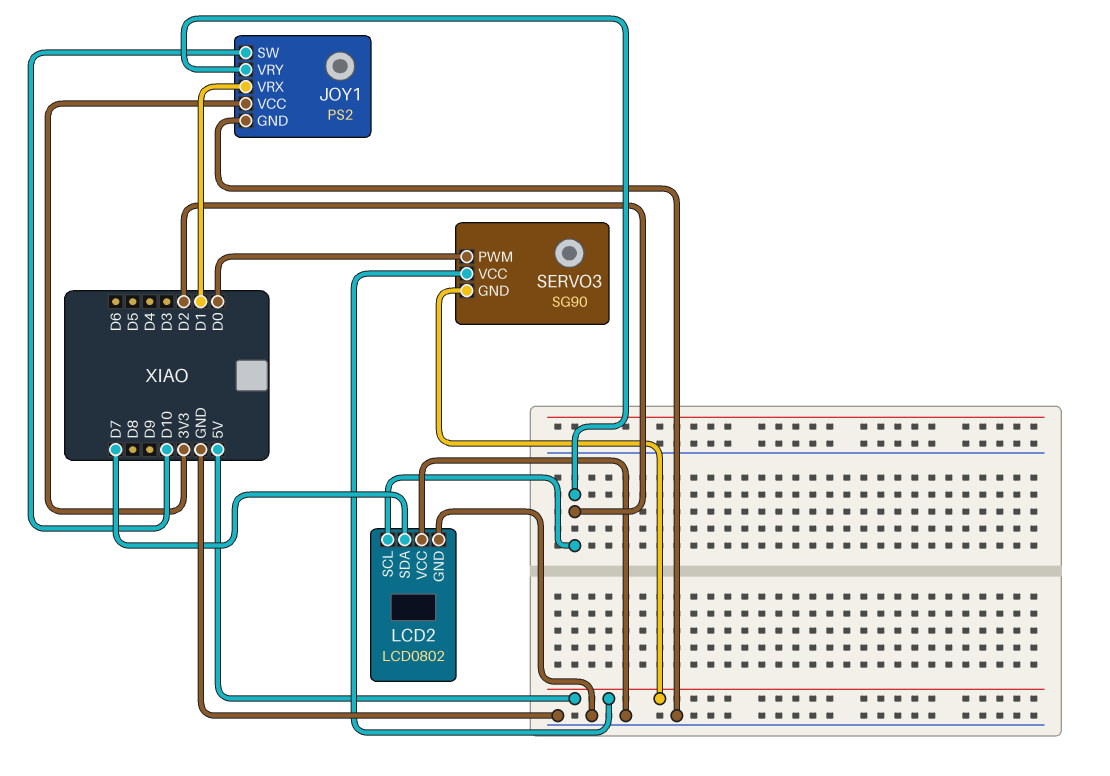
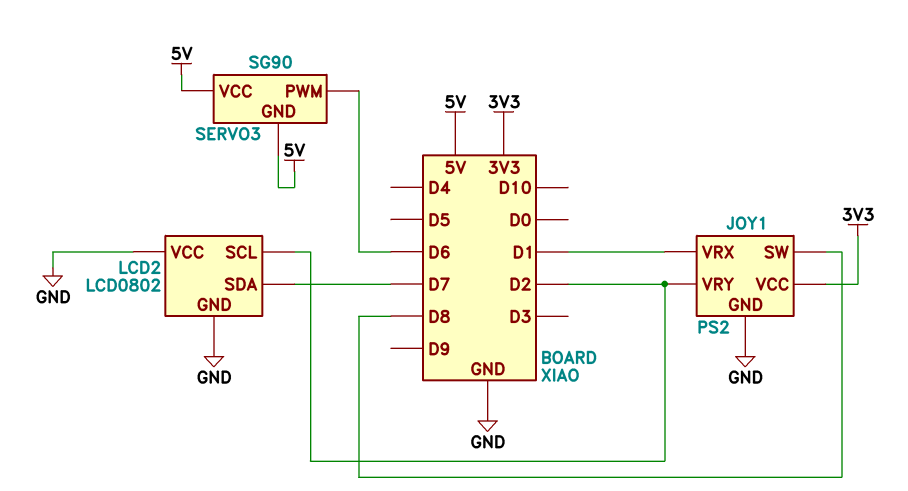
JOY1 pin SW: D10 -> D8
SERVO3 pin PWM: D0 -> D6

